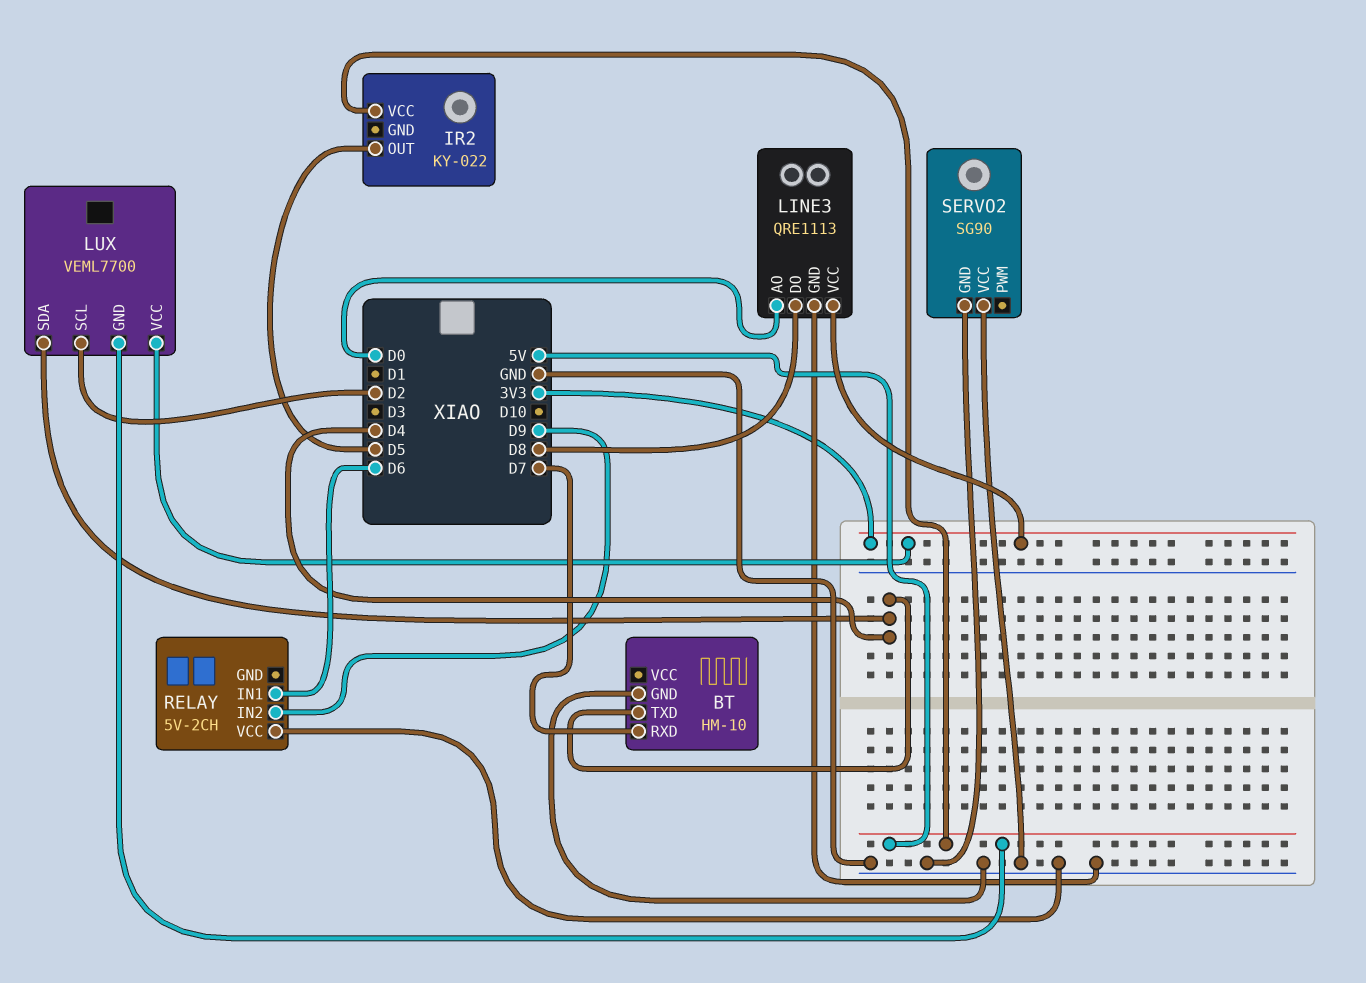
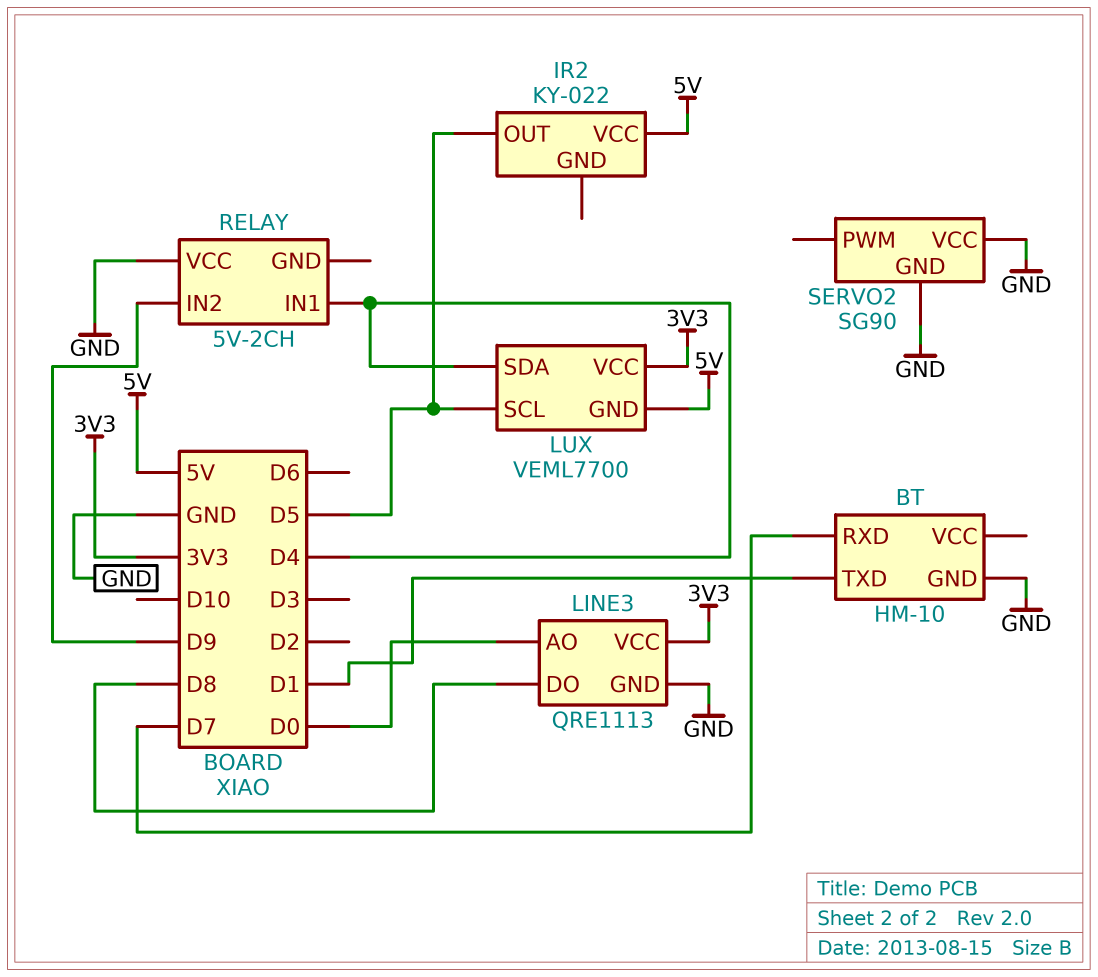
BT pin TXD: D4 -> D1
LUX pin SCL: D2 -> D5
RELAY pin IN1: D6 -> D4

